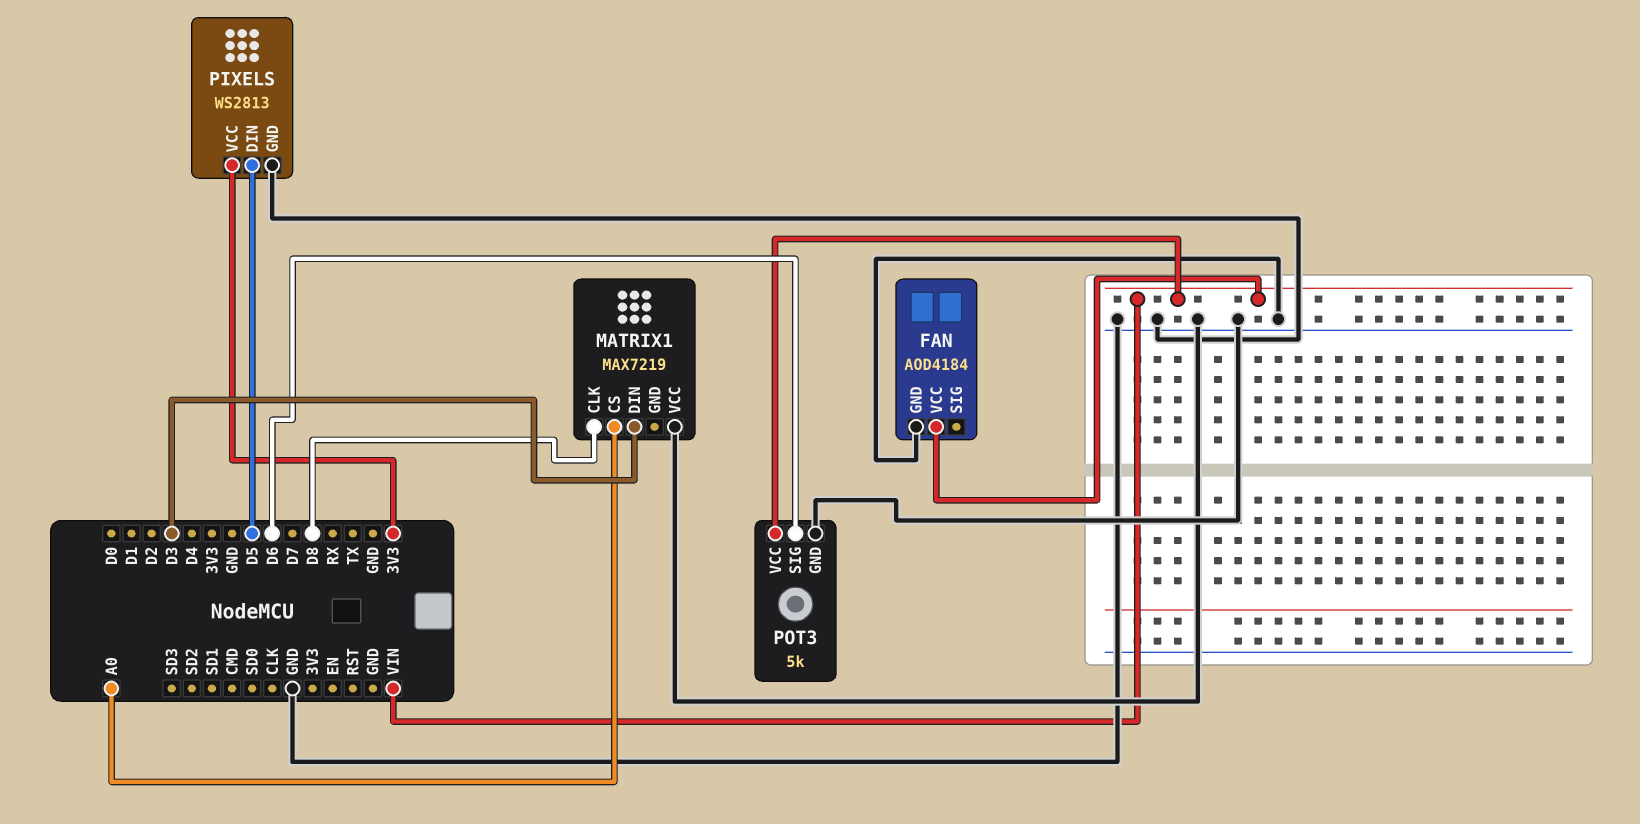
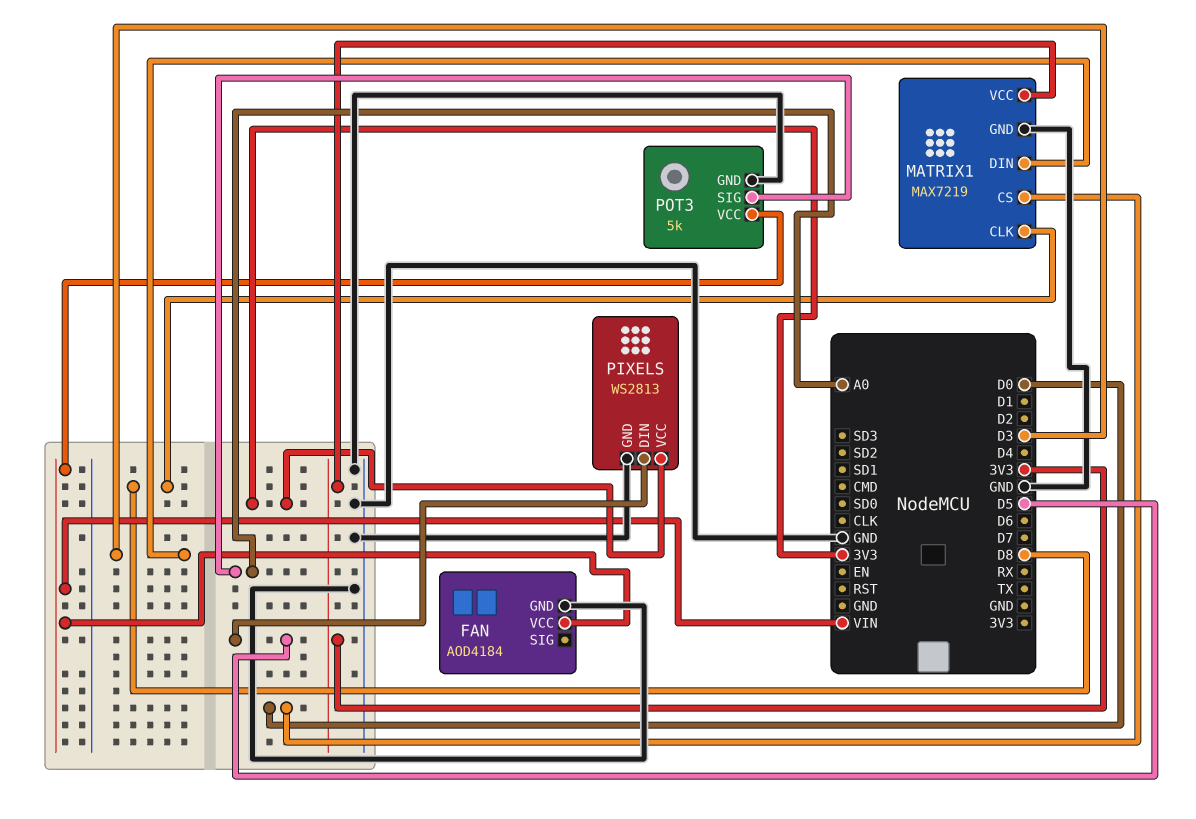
MATRIX1 pin CS: A0 -> D0
MATRIX1 pin GND: none -> GND
MATRIX1 pin VCC: GND -> 3V3
POT3 pin SIG: D6 -> A0

